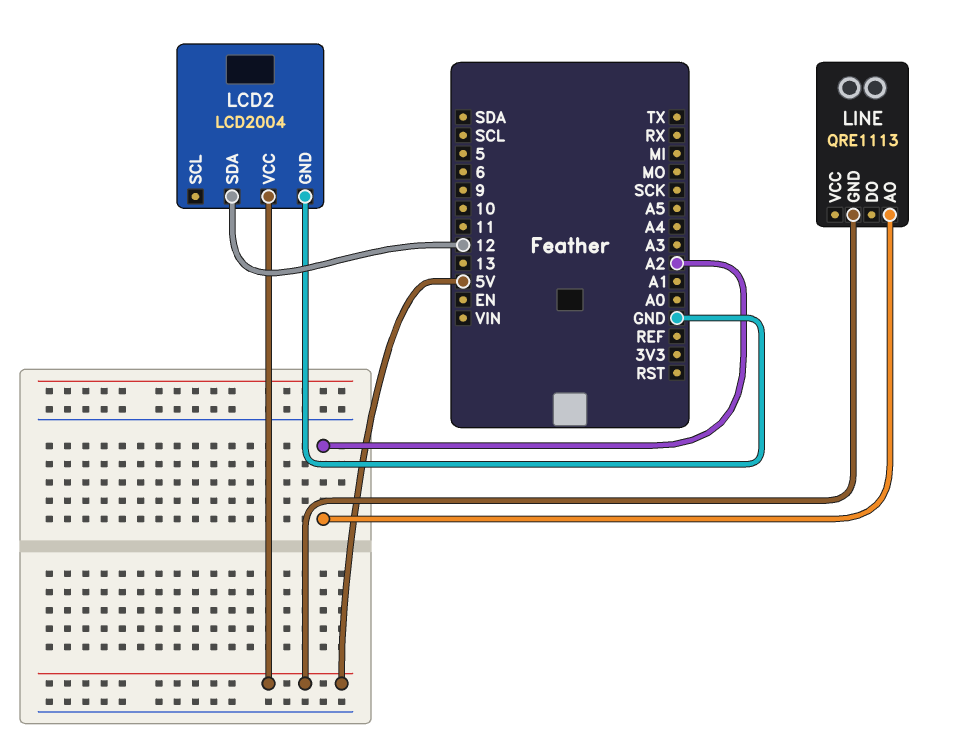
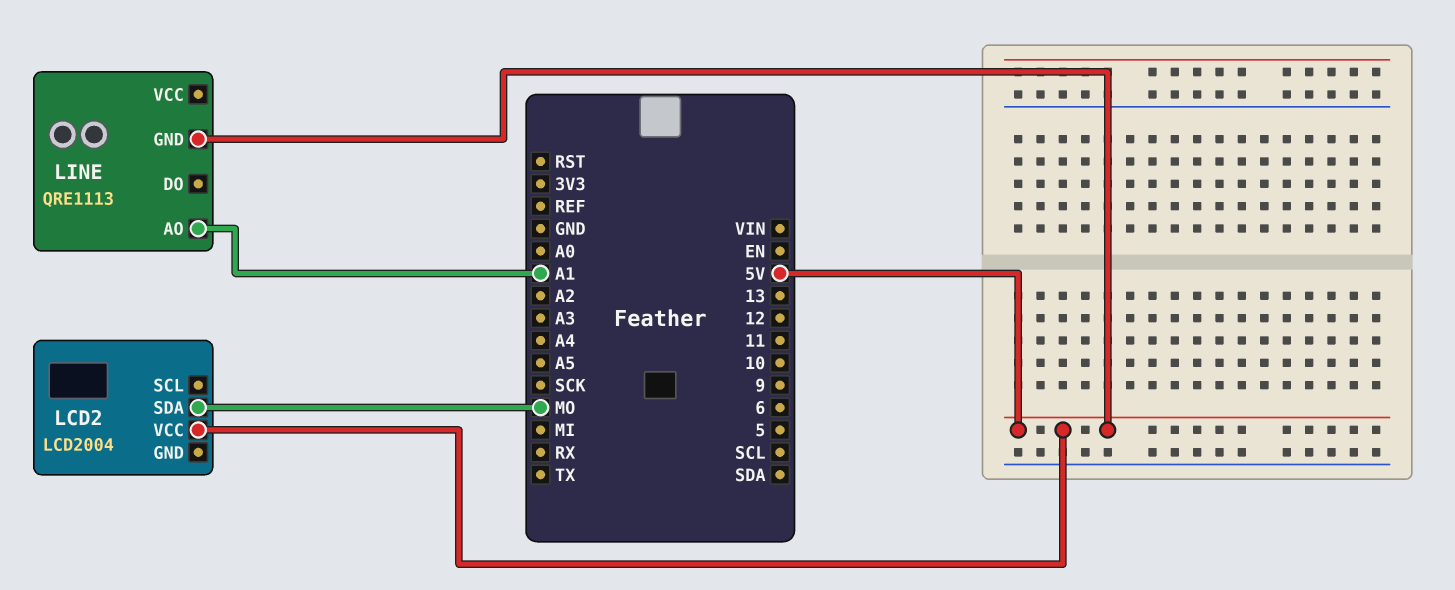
LCD2 pin GND: GND -> none
LCD2 pin SDA: 12 -> MO
LINE pin AO: A2 -> A1

